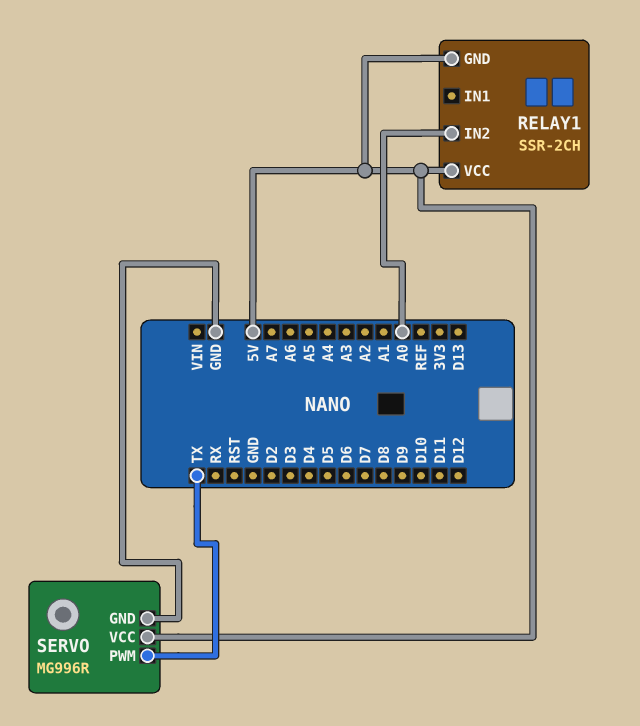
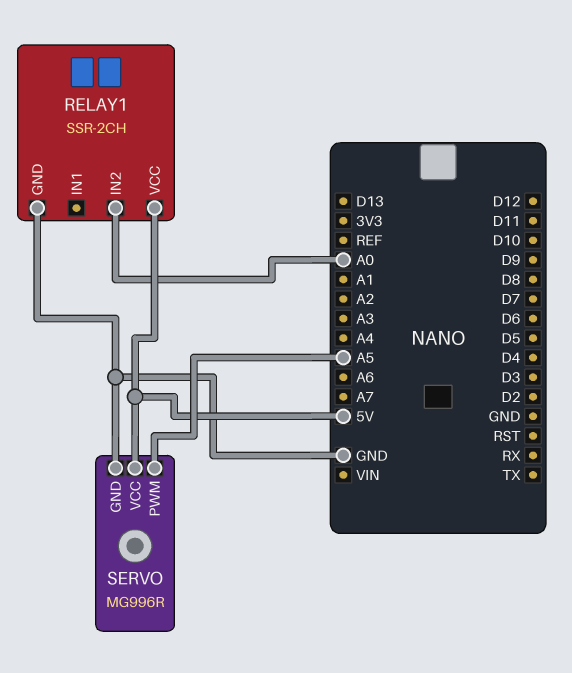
RELAY1 pin GND: 5V -> GND
SERVO pin PWM: TX -> A5

